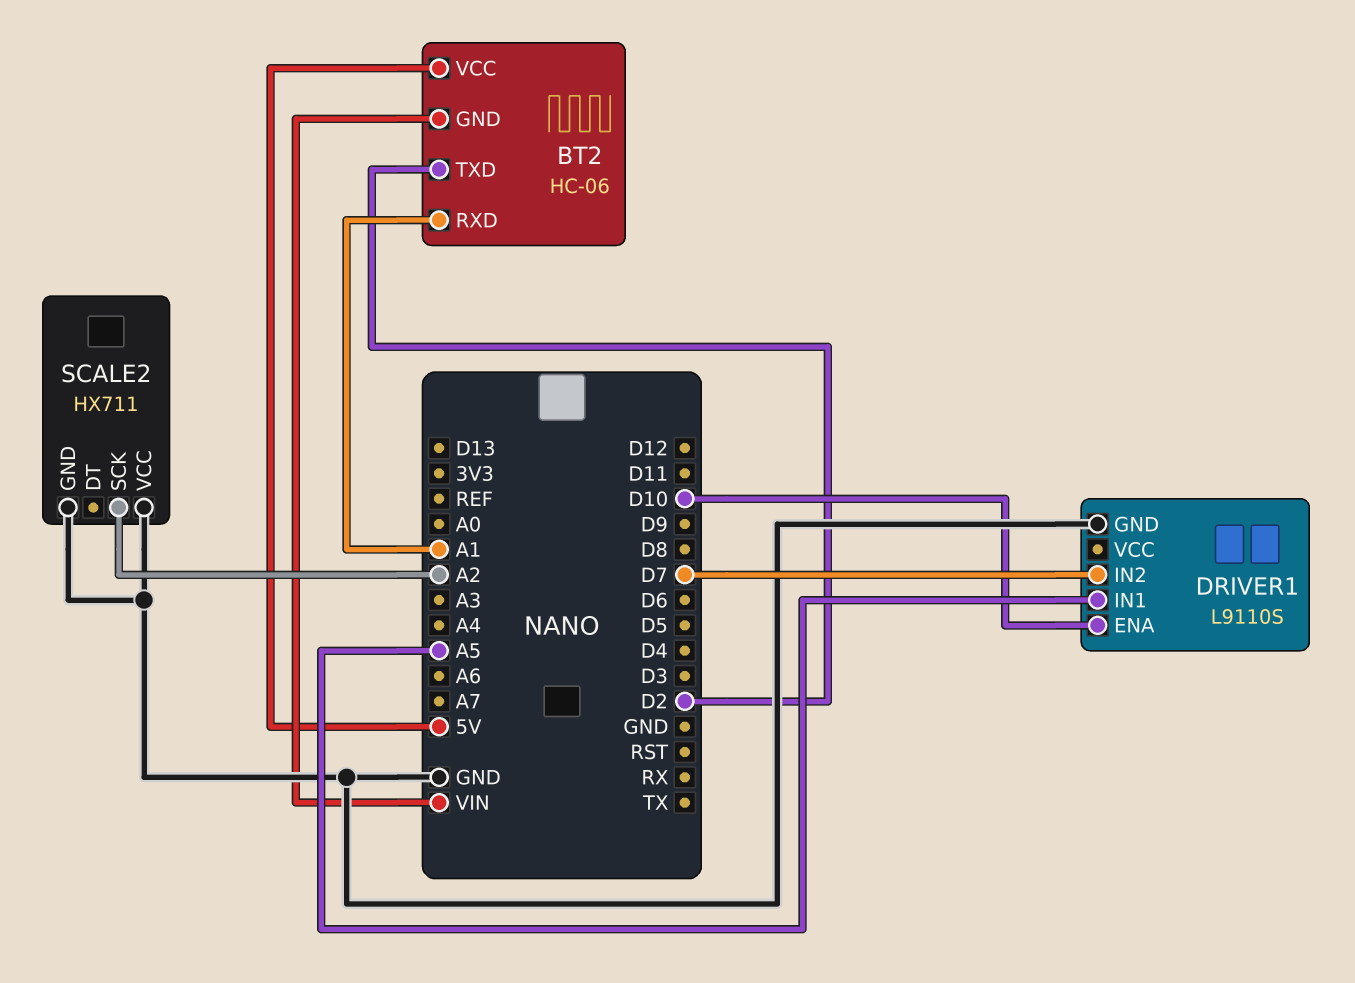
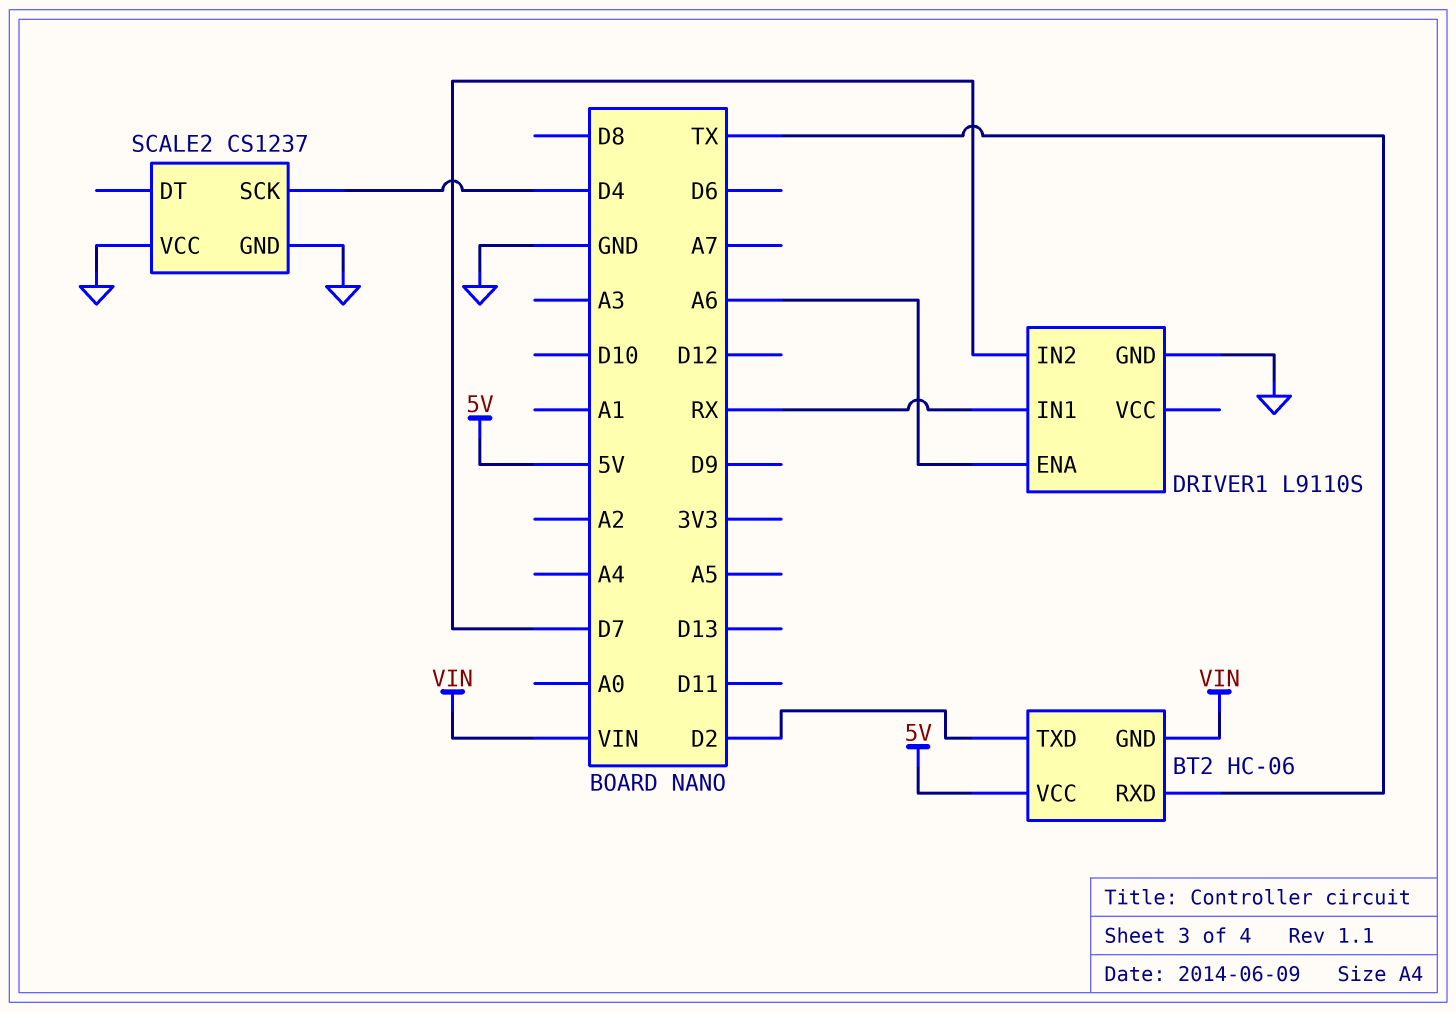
BT2 pin RXD: A1 -> TX
DRIVER1 pin ENA: D10 -> A6
DRIVER1 pin IN1: A5 -> RX
SCALE2: HX711 -> CS1237
SCALE2 pin SCK: A2 -> D4

